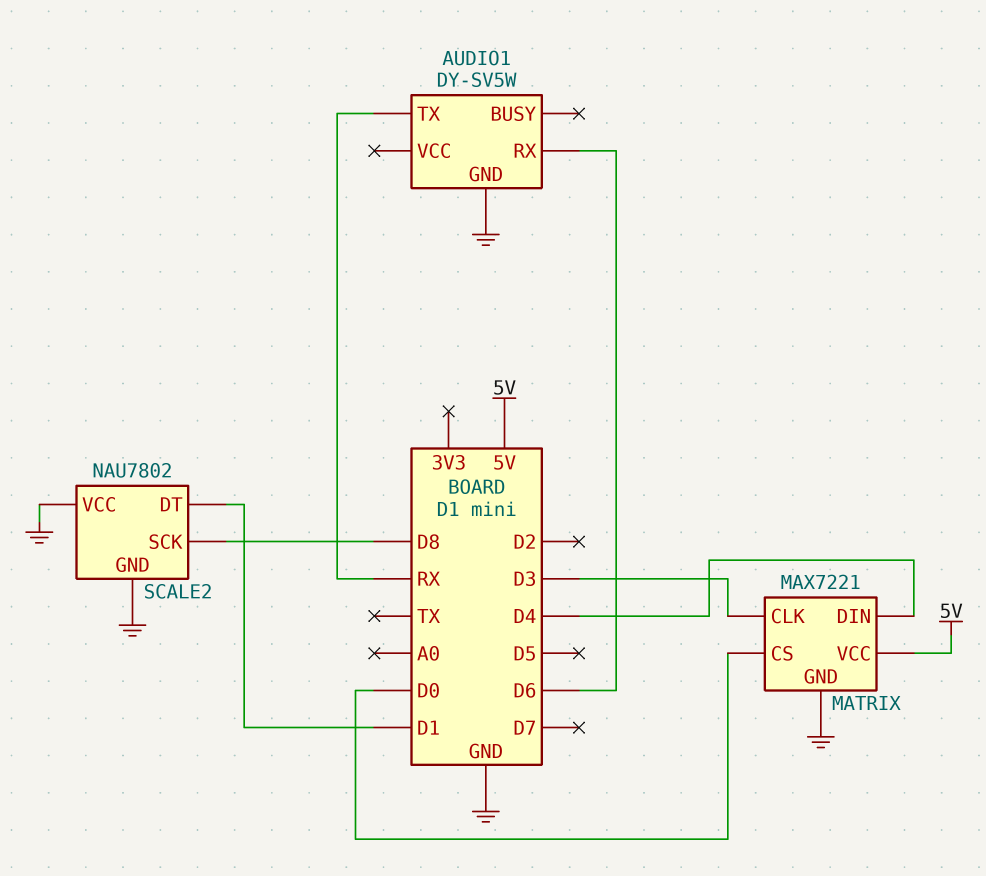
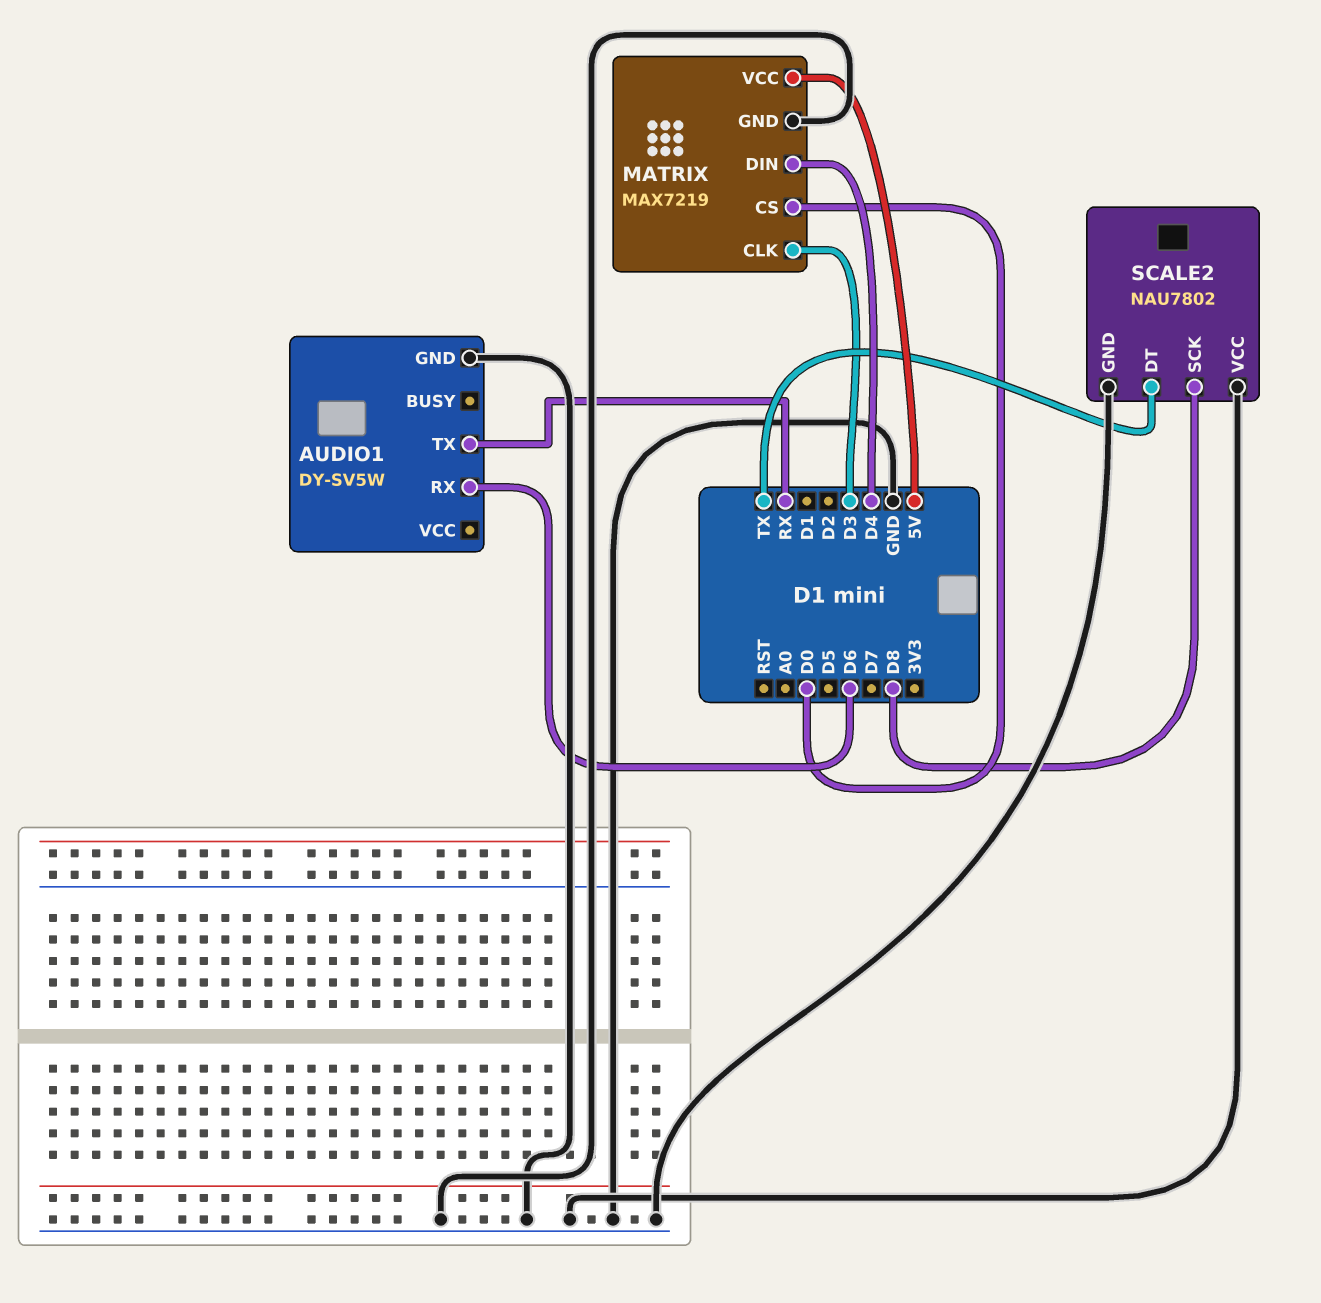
MATRIX: MAX7221 -> MAX7219
SCALE2 pin DT: D1 -> TX

